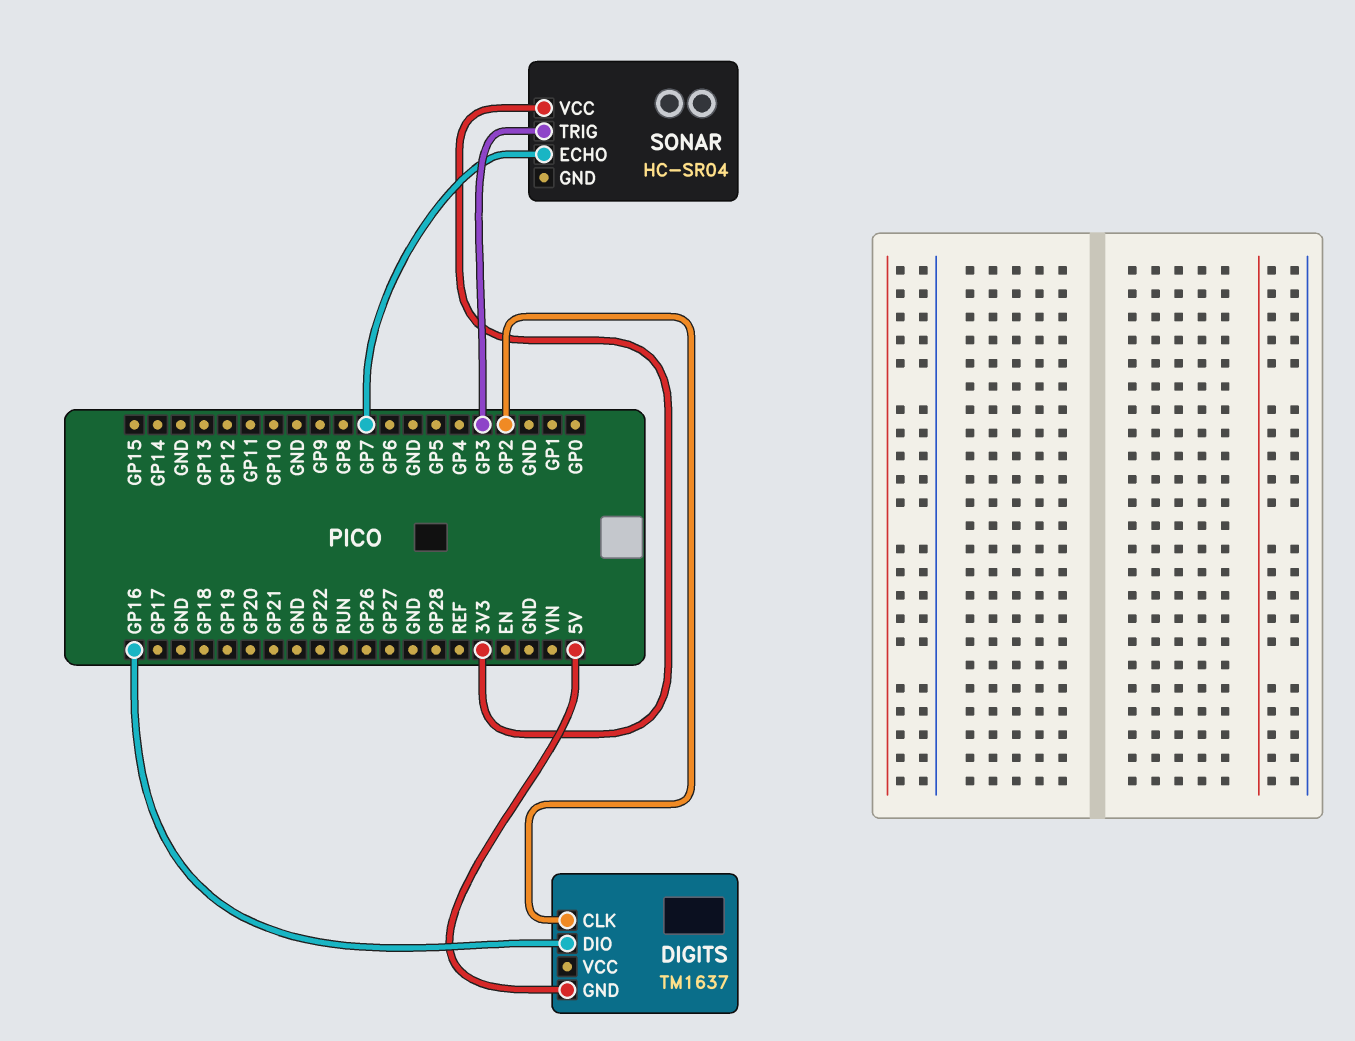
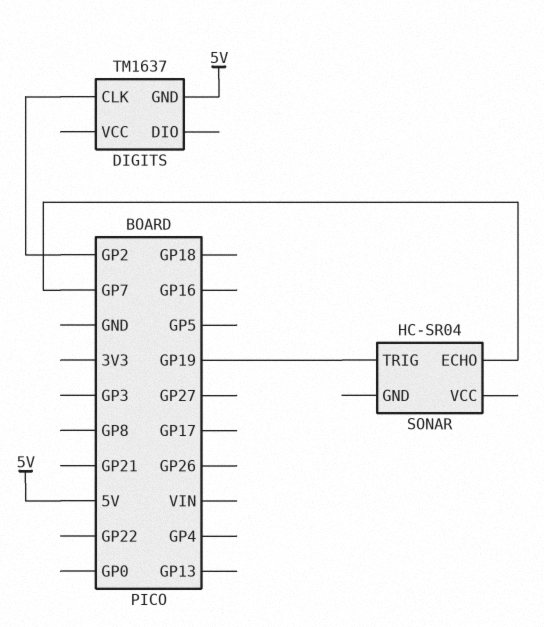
DIGITS pin DIO: GP16 -> none
SONAR pin TRIG: GP3 -> GP19
SONAR pin VCC: 3V3 -> none

